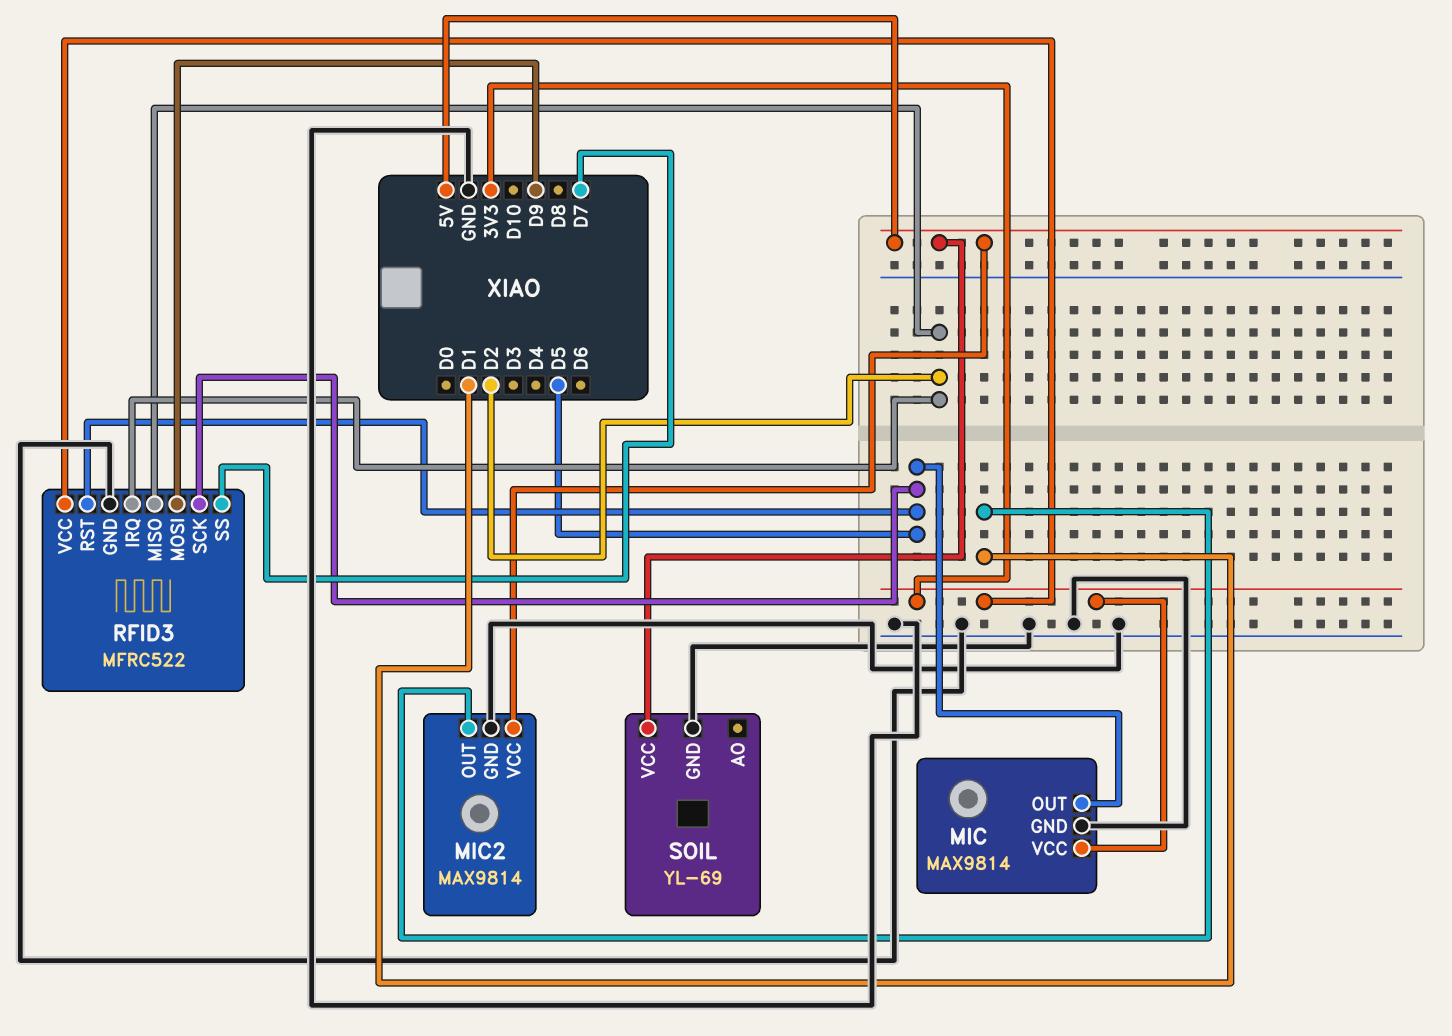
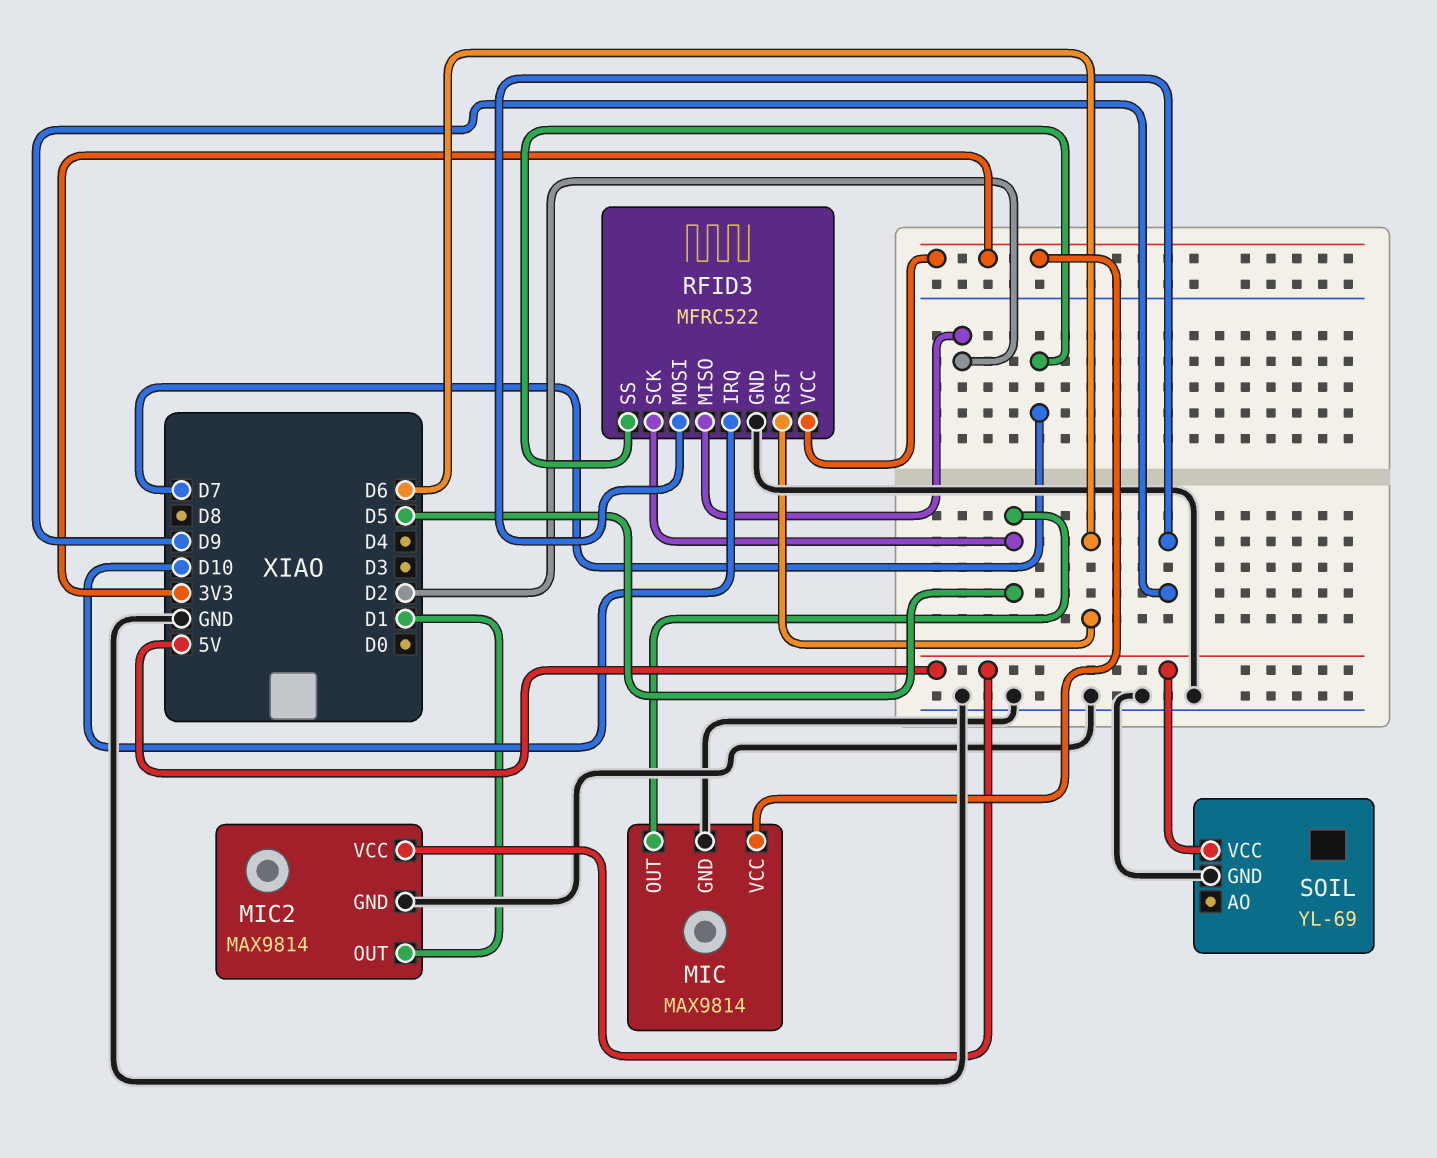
RFID3 pin IRQ: D2 -> D10
RFID3 pin RST: D5 -> D6

